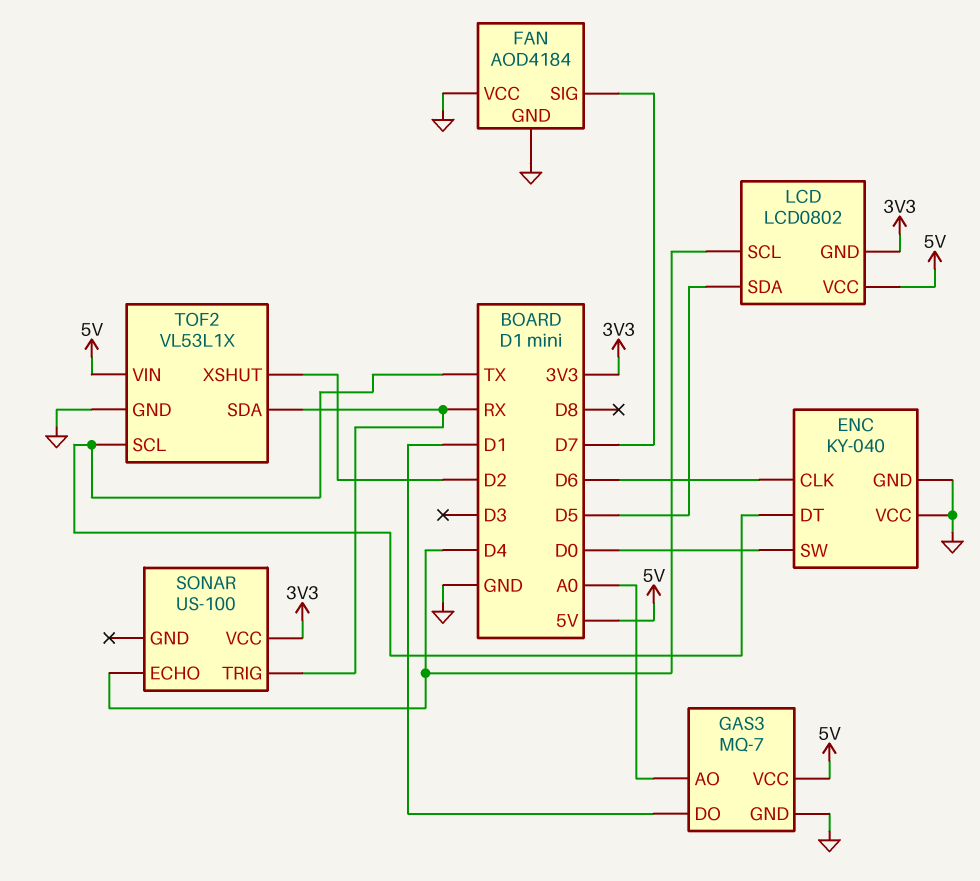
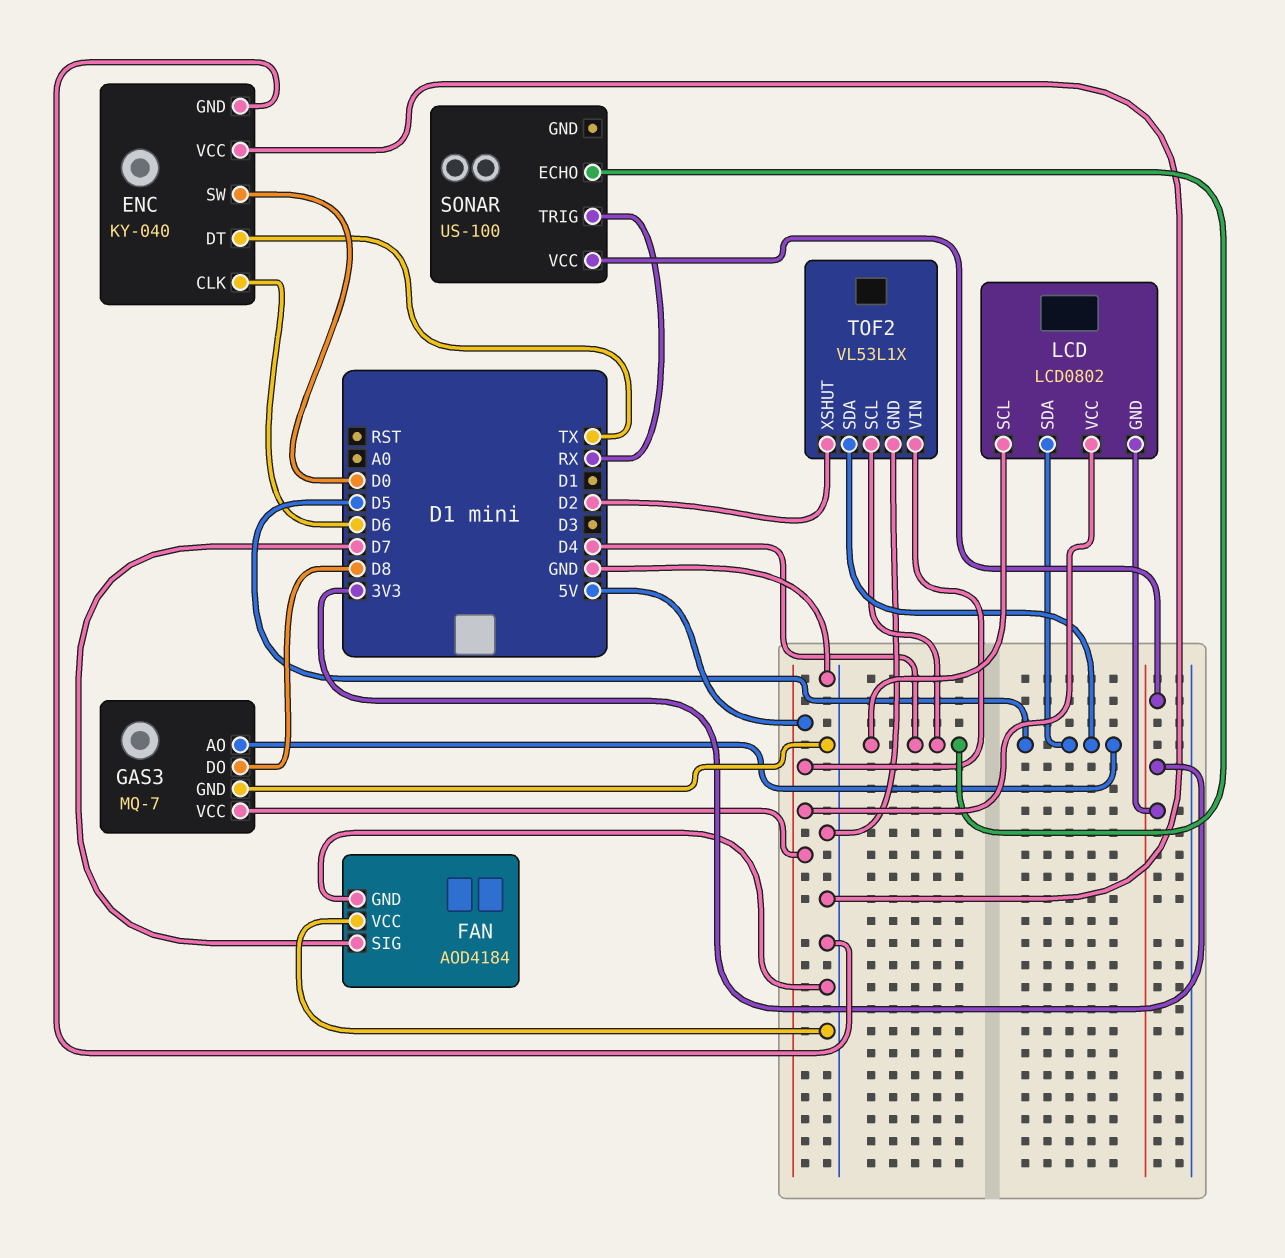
GAS3 pin AO: A0 -> D5
GAS3 pin DO: D1 -> D8
TOF2 pin SCL: TX -> D4
TOF2 pin SDA: RX -> D5

